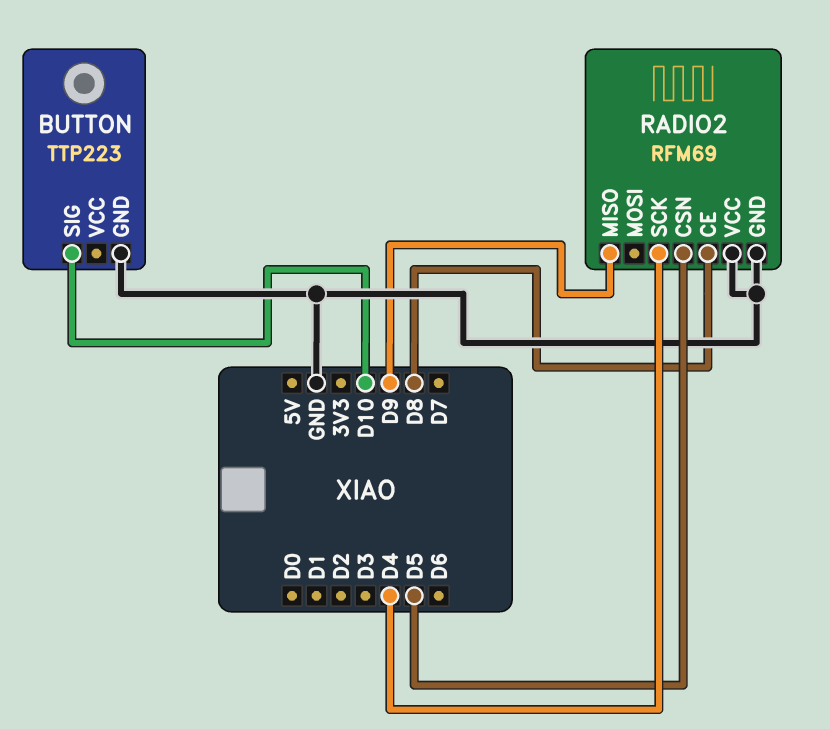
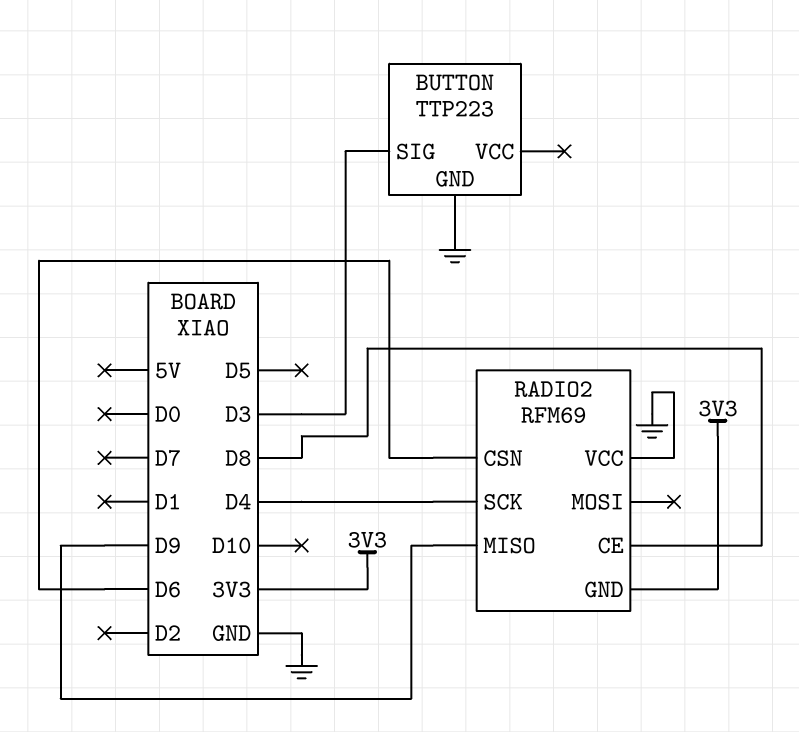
BUTTON pin SIG: D10 -> D3
RADIO2 pin CSN: D5 -> D6
RADIO2 pin GND: GND -> 3V3

